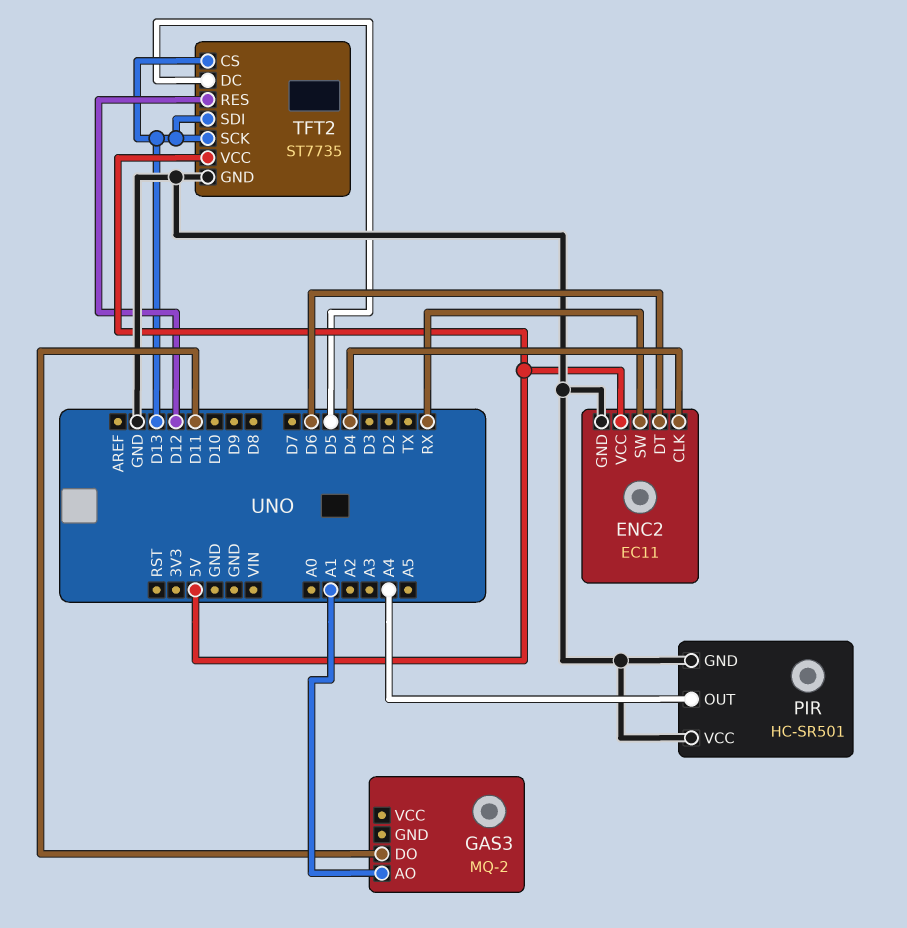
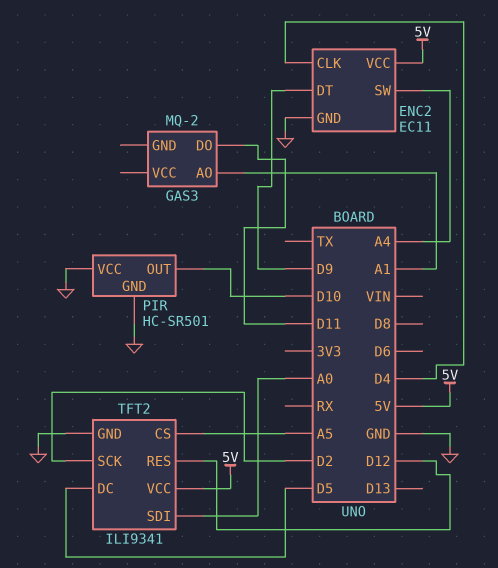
ENC2 pin DT: D6 -> D9
ENC2 pin SW: RX -> A4
PIR pin OUT: A4 -> D10
TFT2: ST7735 -> ILI9341
TFT2 pin CS: D13 -> A5
TFT2 pin SCK: D13 -> D2
TFT2 pin SDI: D13 -> A0

